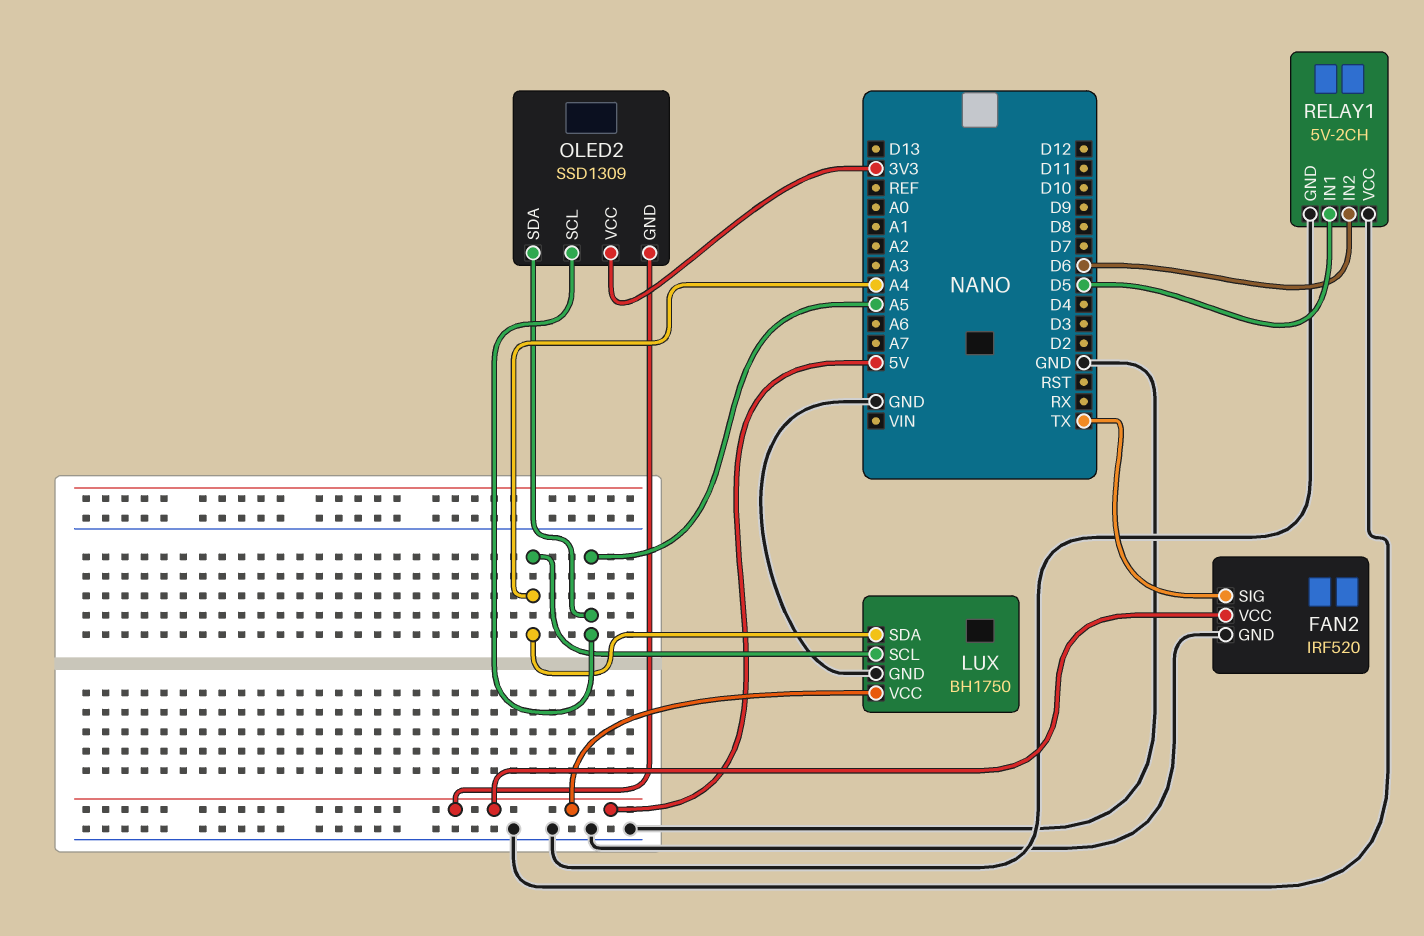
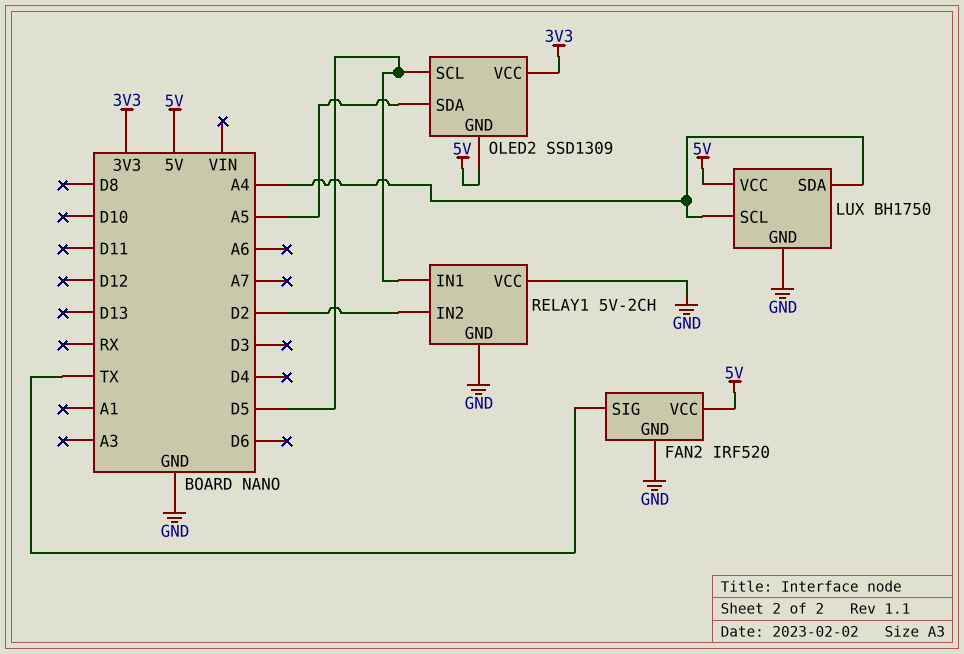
OLED2 pin SCL: A5 -> D5
RELAY1 pin IN2: D6 -> D2

